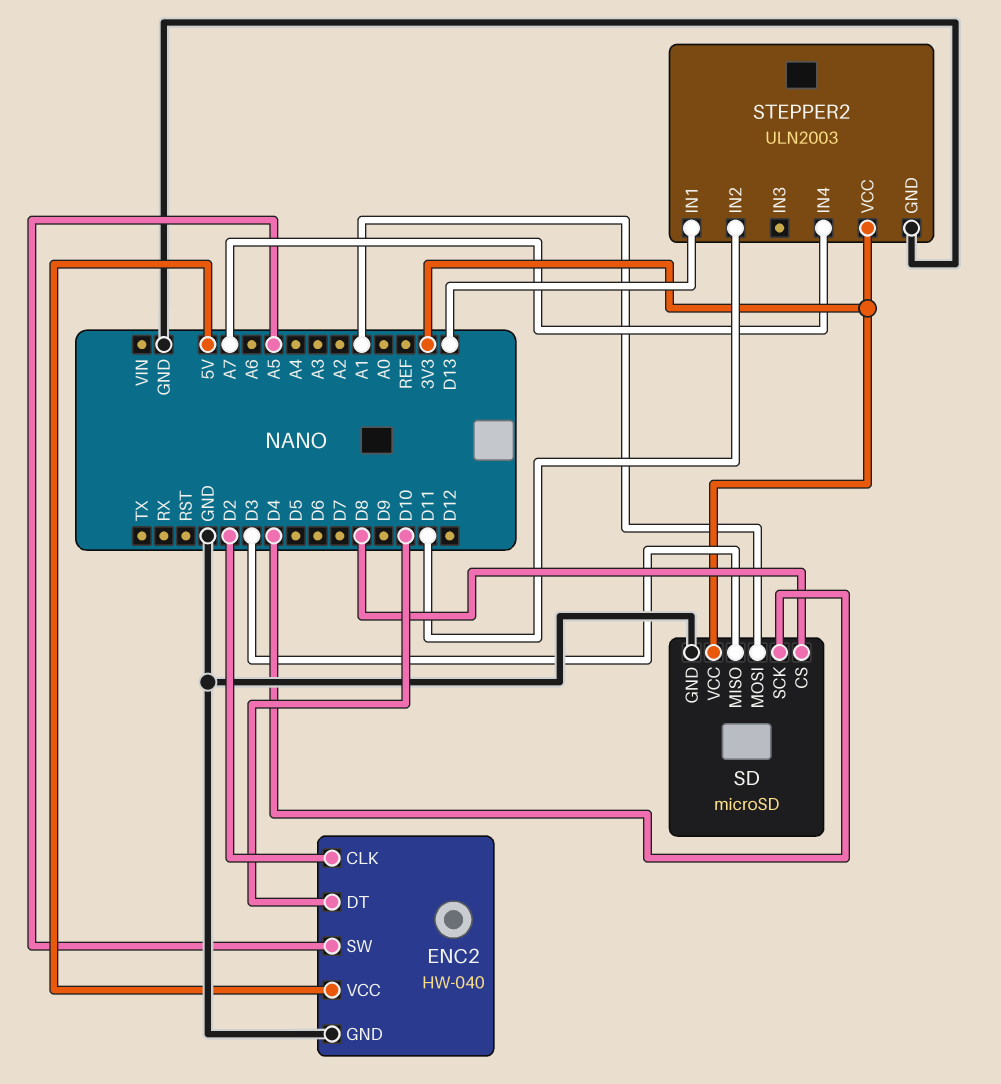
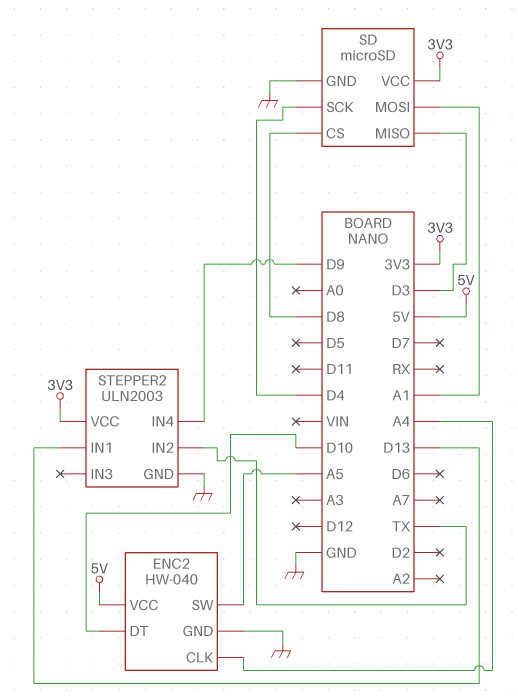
ENC2 pin CLK: D2 -> A4
STEPPER2 pin IN2: D11 -> TX
STEPPER2 pin IN4: A7 -> D9

